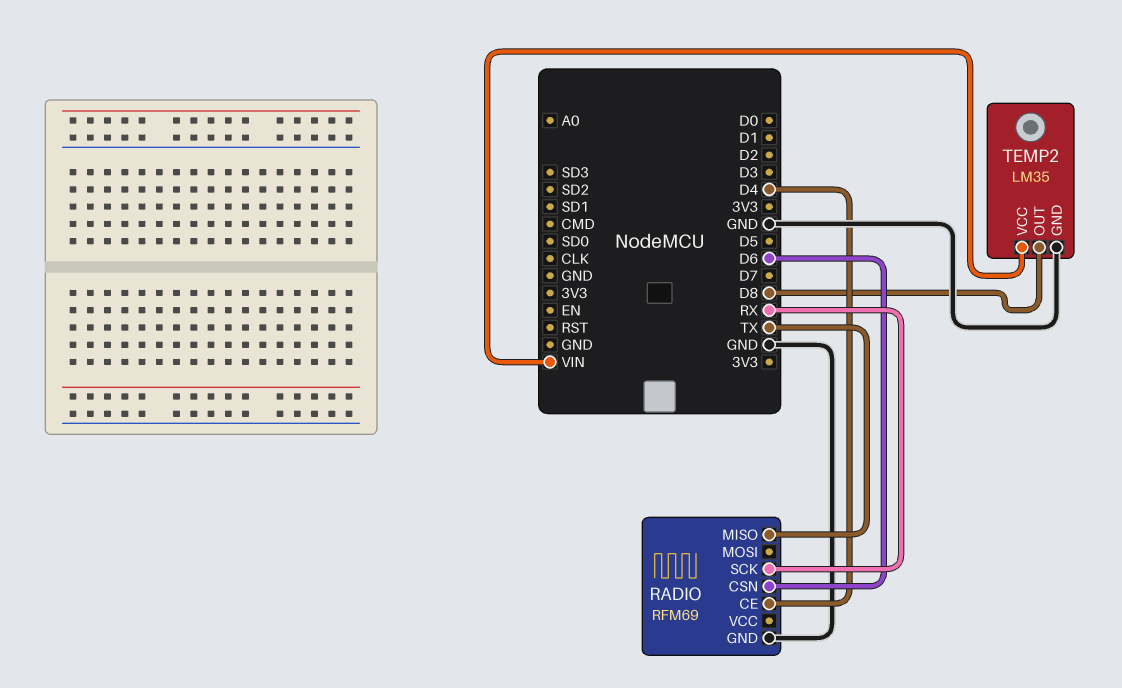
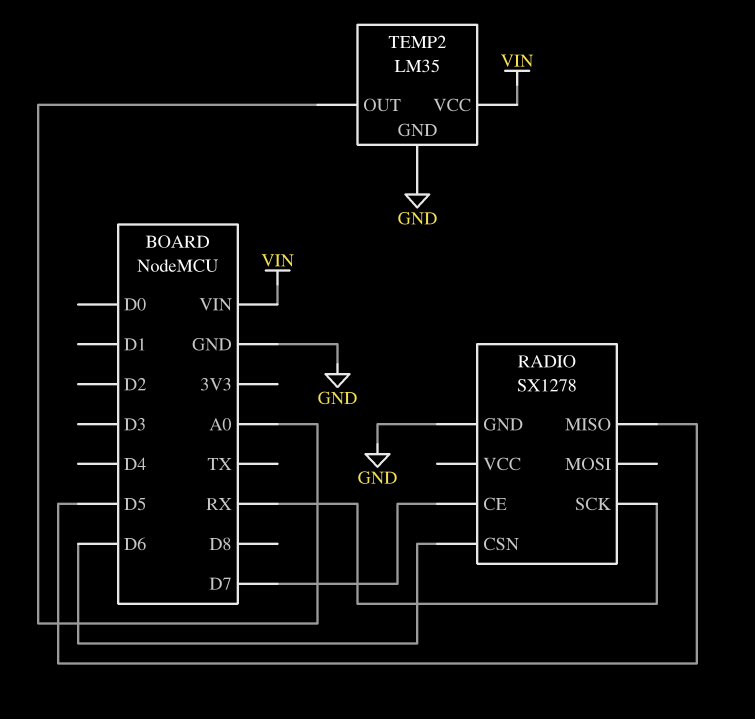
RADIO: RFM69 -> SX1278
RADIO pin CE: D4 -> D7
RADIO pin MISO: TX -> D5
TEMP2 pin OUT: D8 -> A0

